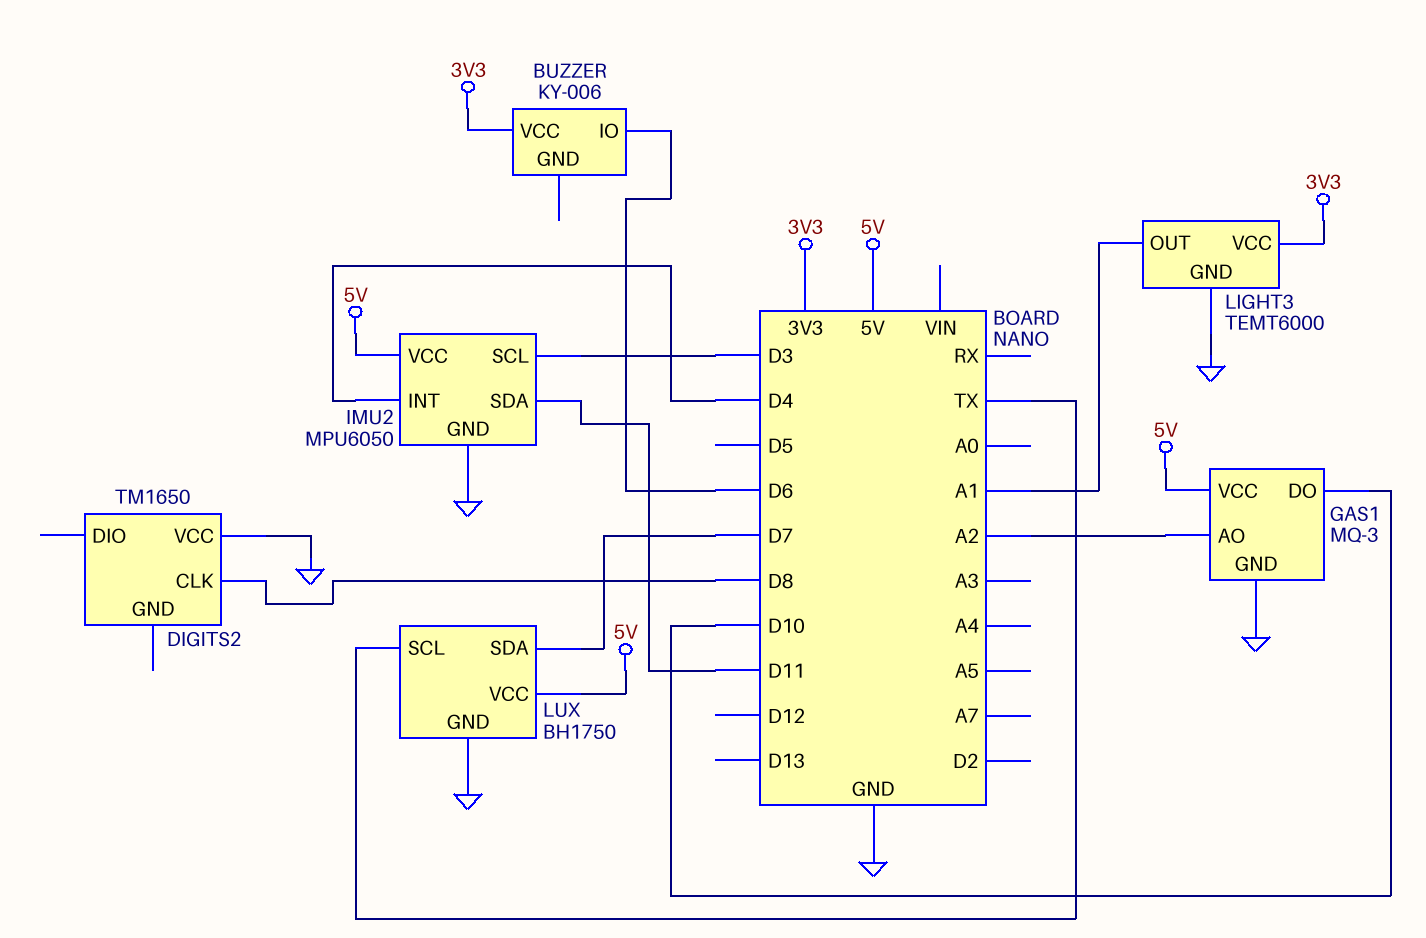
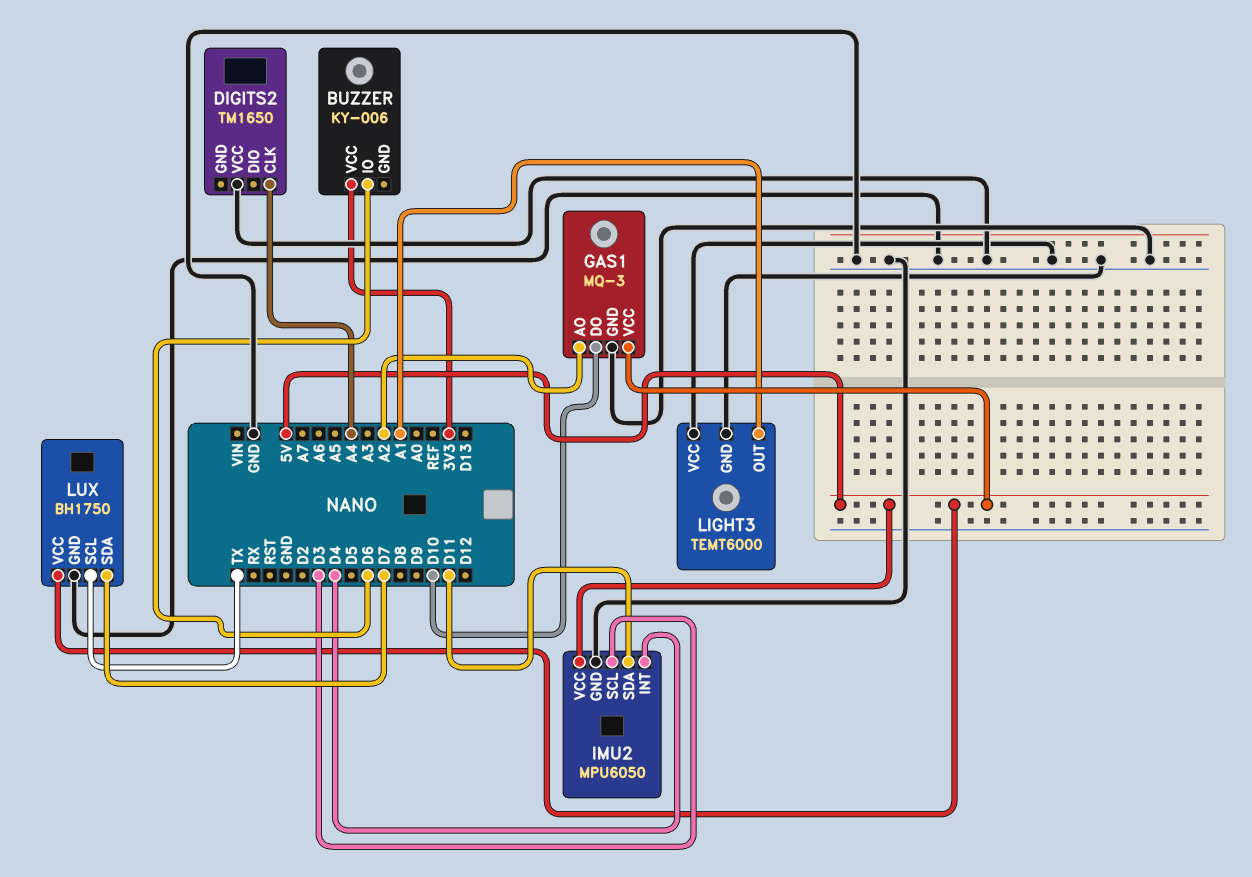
DIGITS2 pin CLK: D8 -> A4
LIGHT3 pin VCC: 3V3 -> GND

